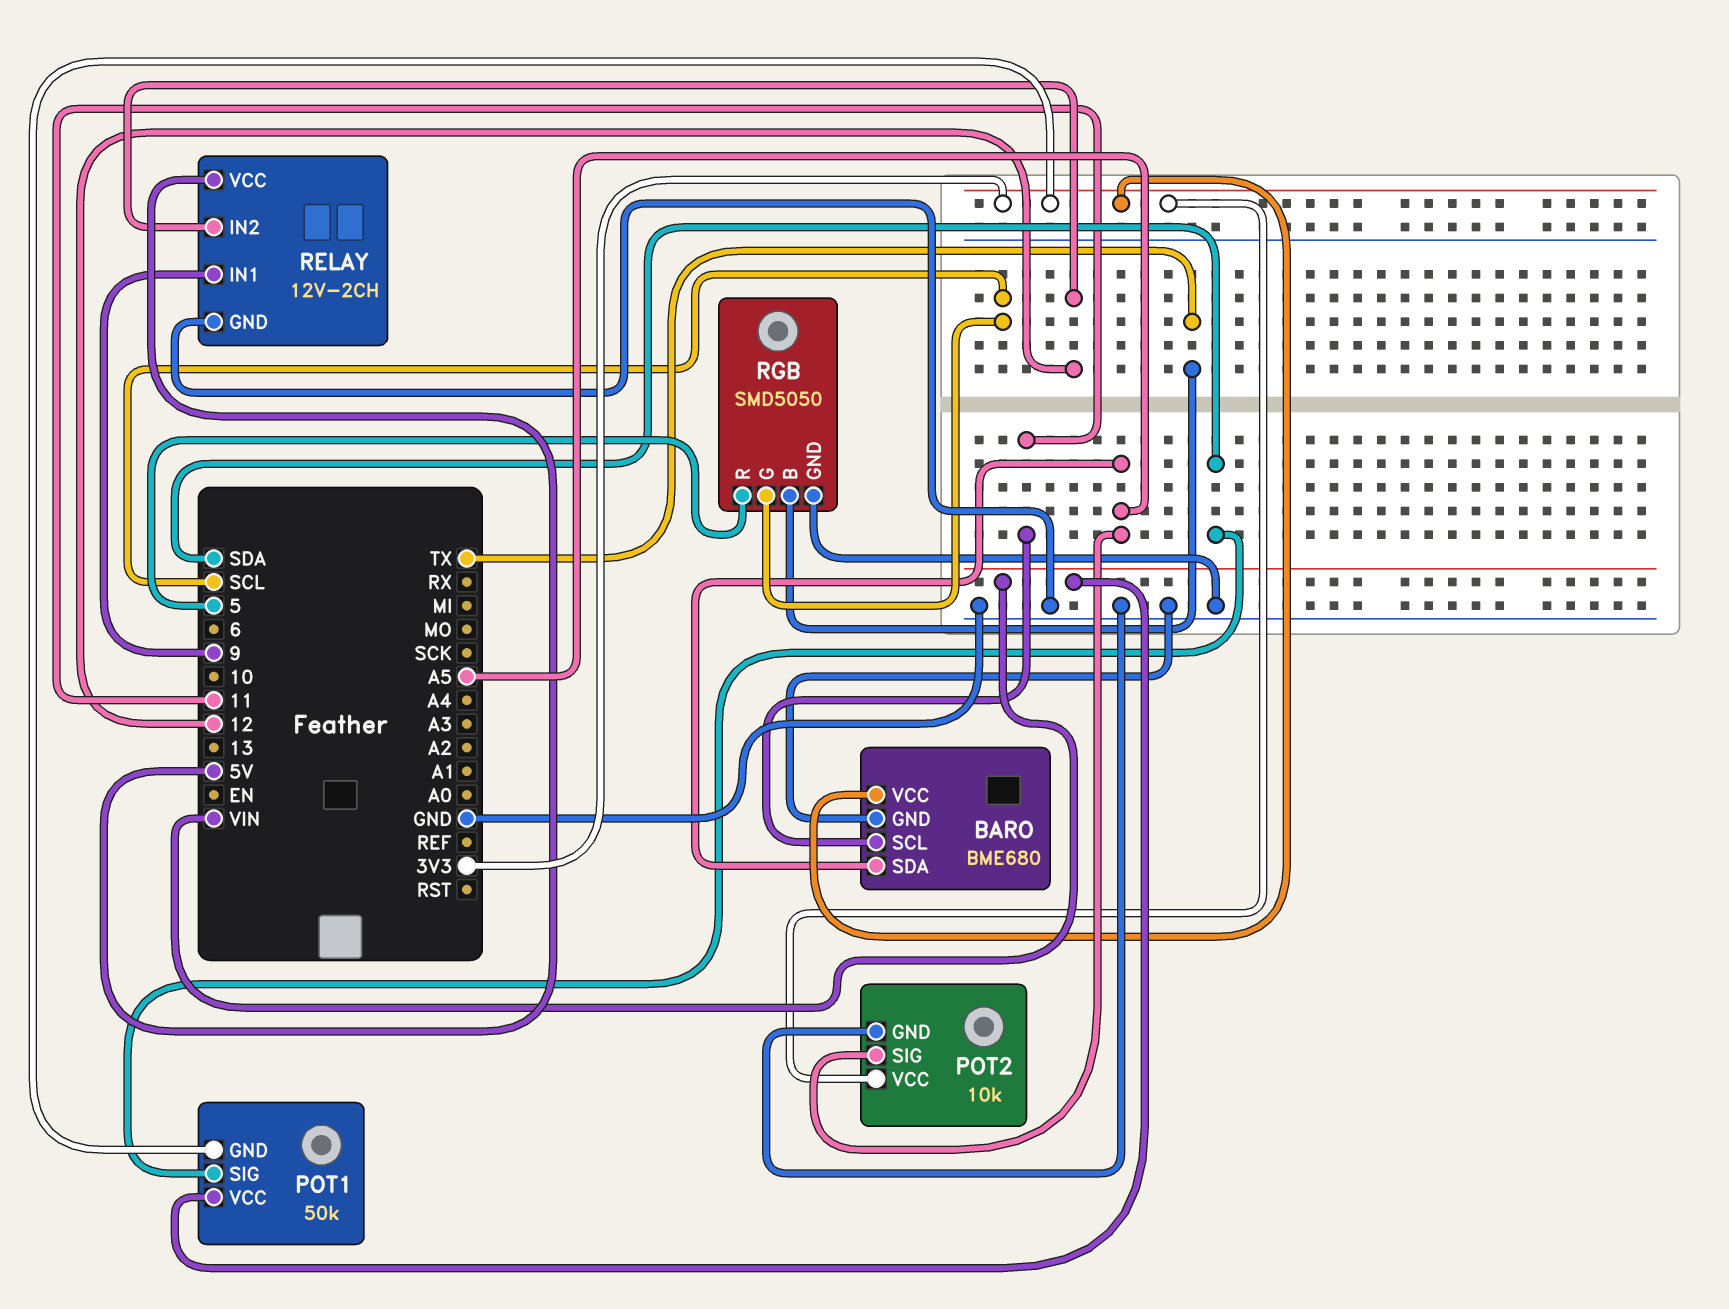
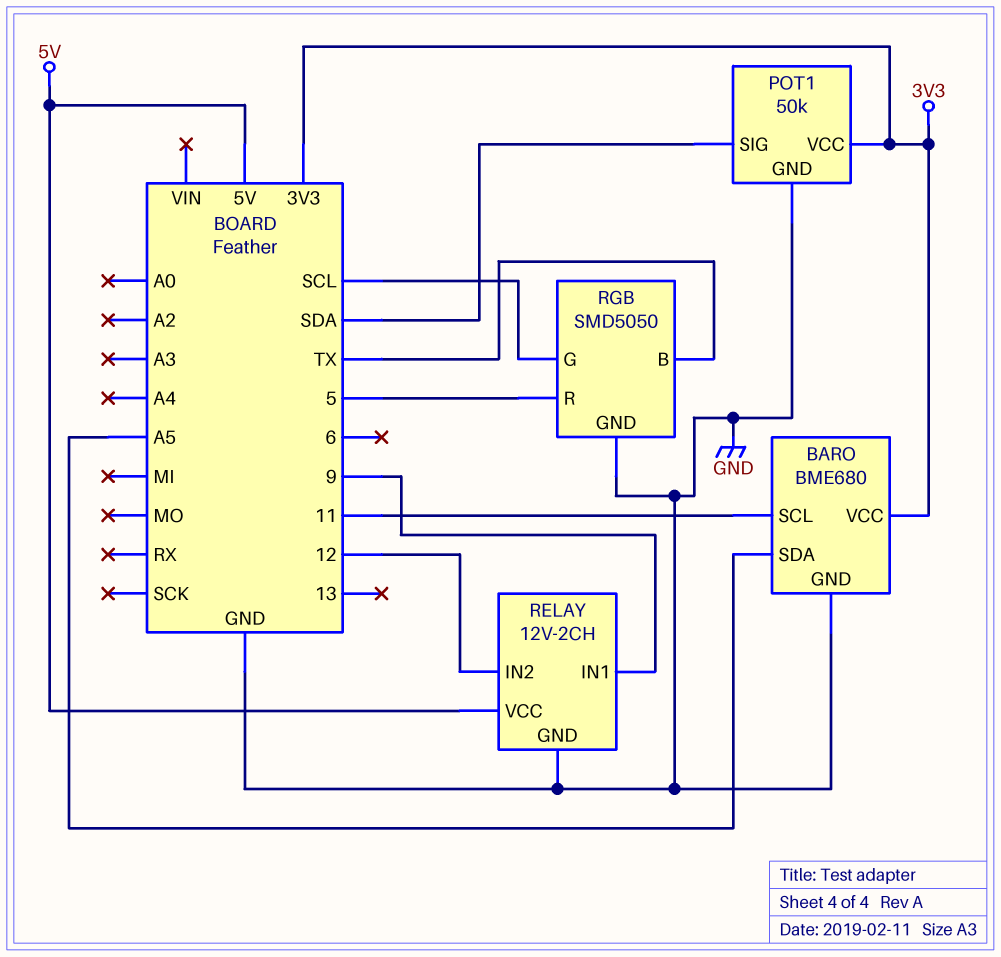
POT1 pin GND: 3V3 -> GND
POT1 pin VCC: VIN -> 3V3
POT2: 10k -> none
POT2 pin GND: GND -> none
POT2 pin SIG: A5 -> none
POT2 pin VCC: 3V3 -> none

